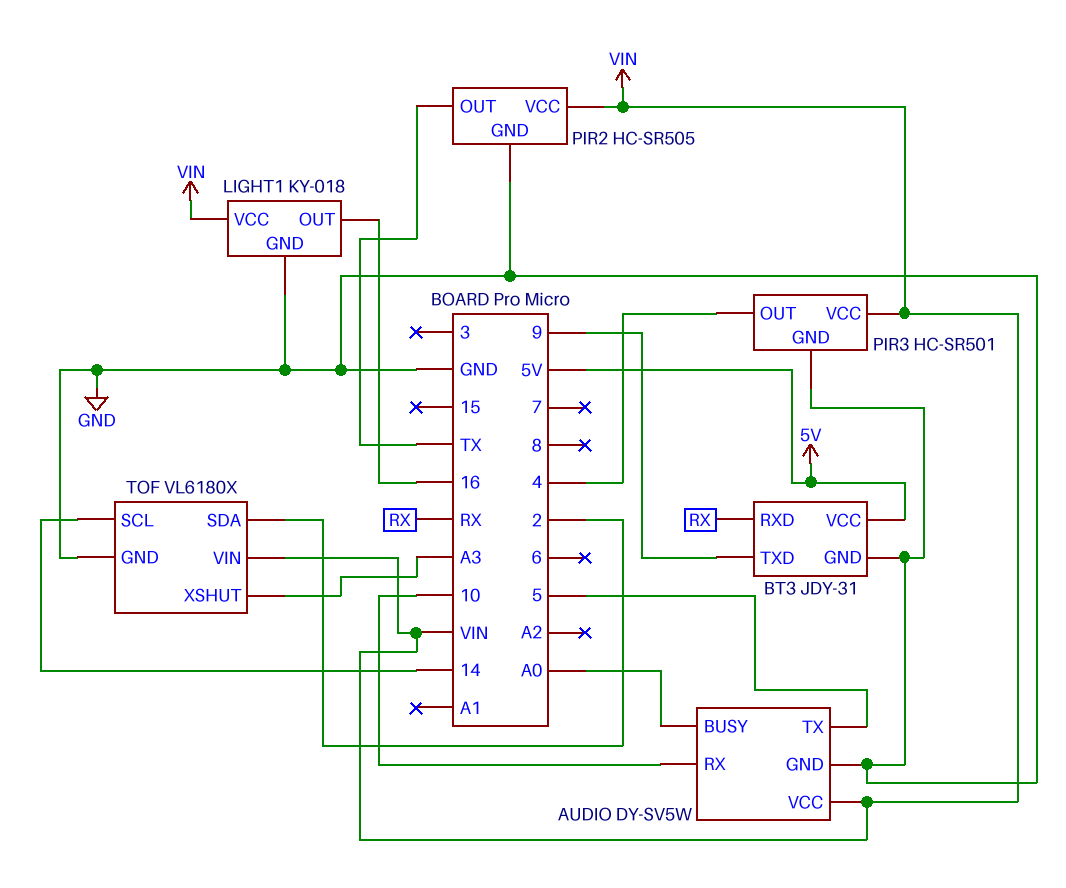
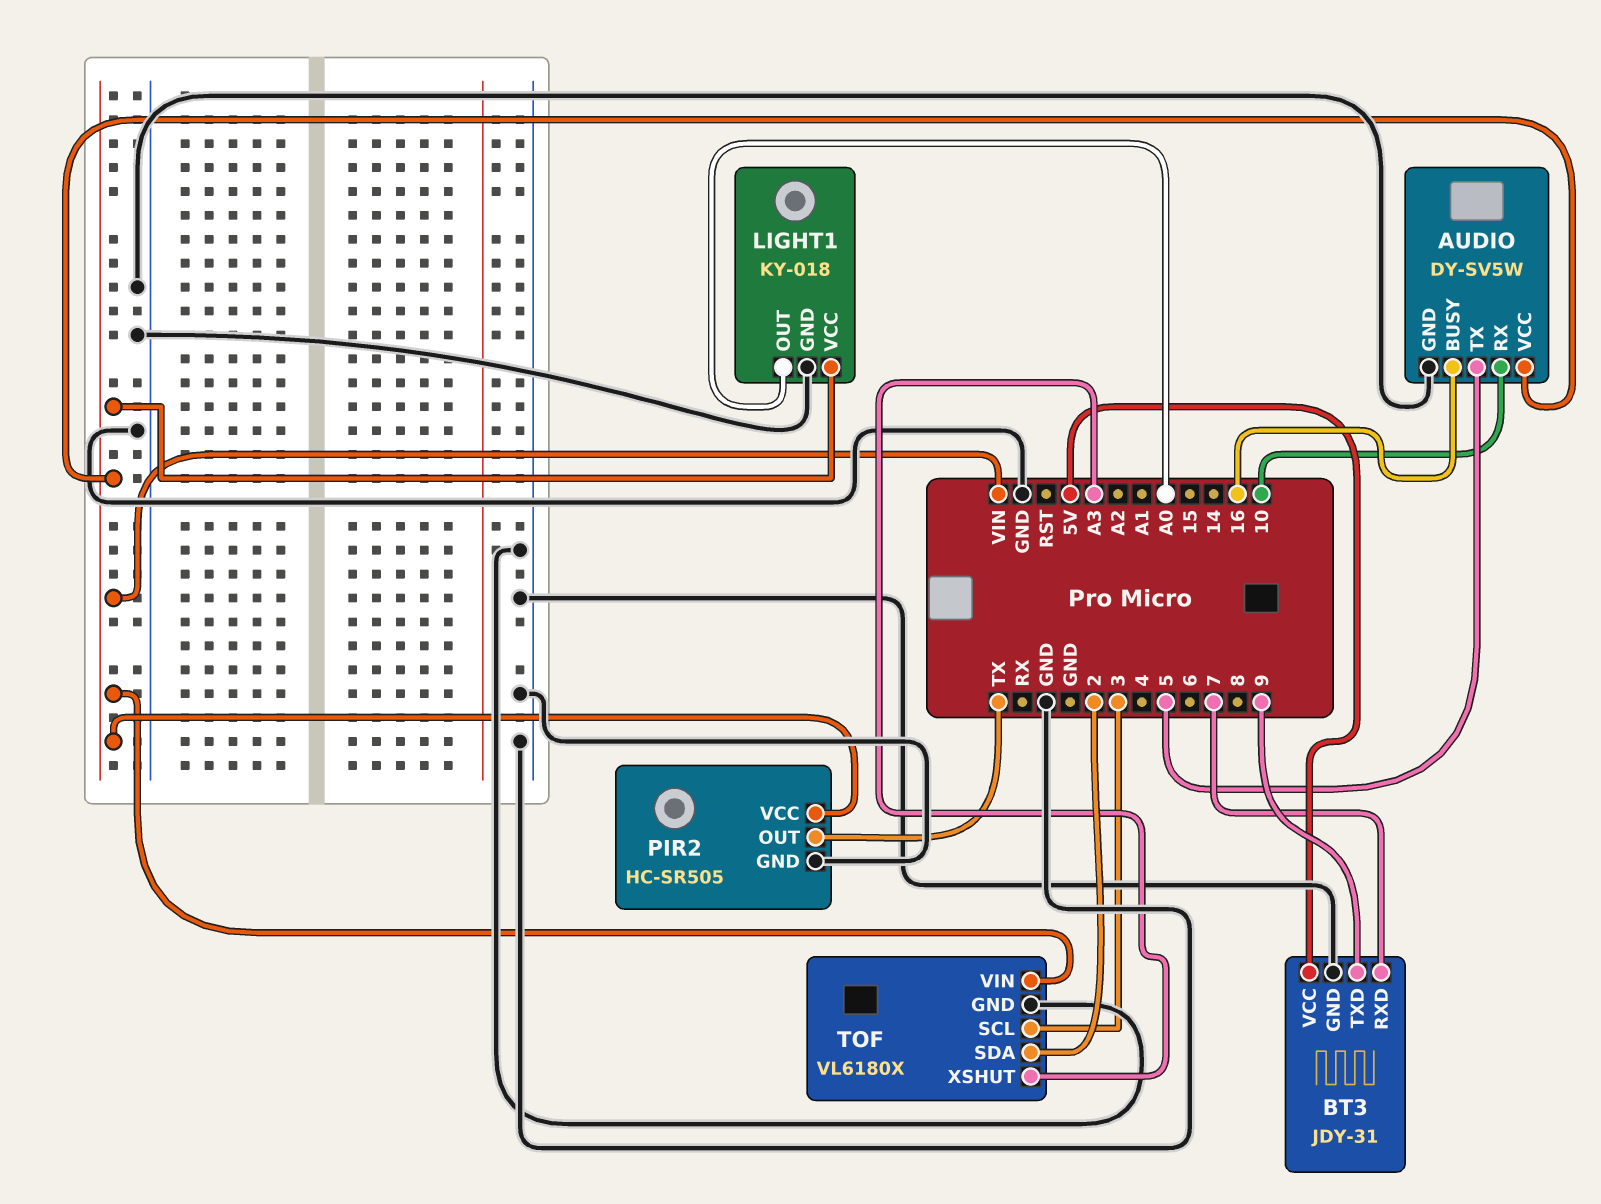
AUDIO pin BUSY: A0 -> 16
BT3 pin RXD: RX -> 7
LIGHT1 pin OUT: 16 -> A0
PIR3: HC-SR501 -> none
PIR3 pin GND: GND -> none
PIR3 pin OUT: 4 -> none
PIR3 pin VCC: VIN -> none
TOF pin SCL: 14 -> 3

